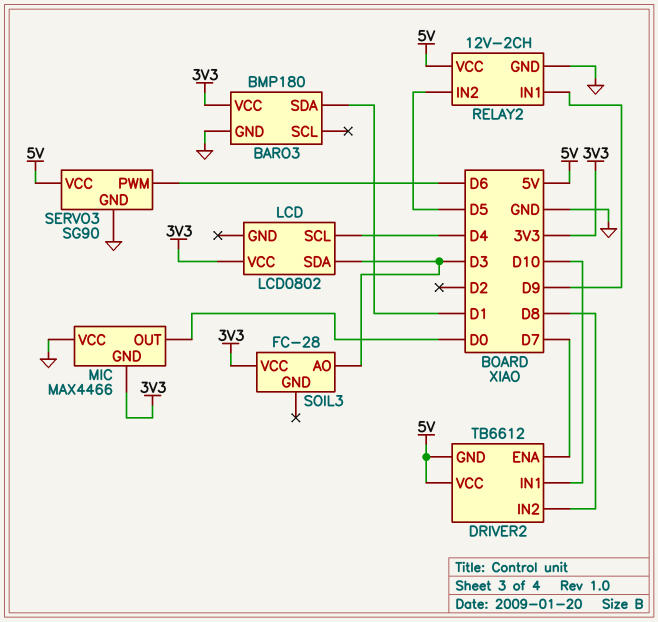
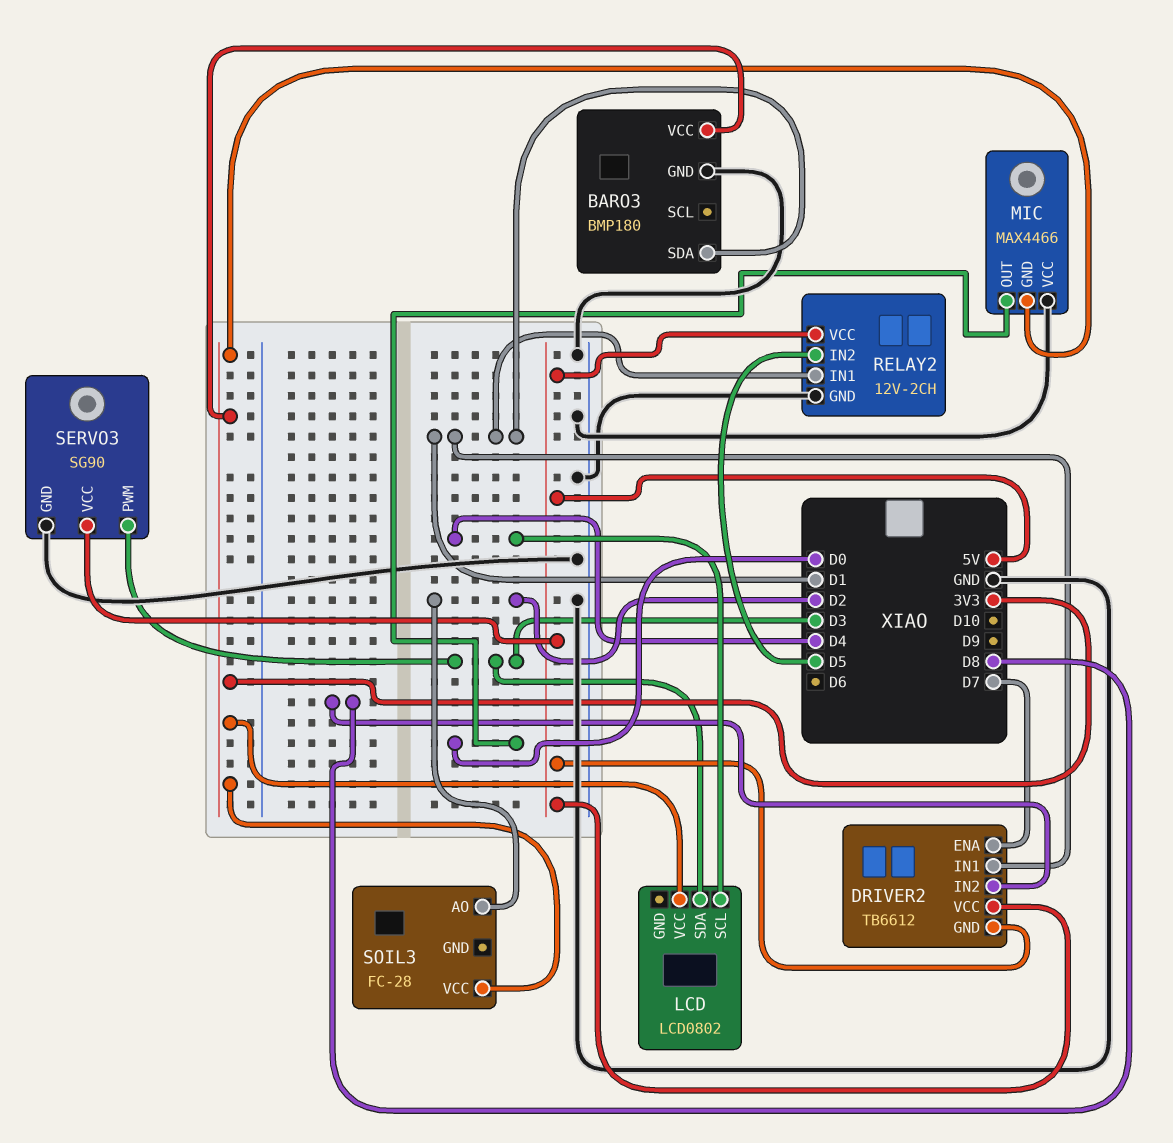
DRIVER2 pin IN1: D10 -> D1
RELAY2 pin IN1: D9 -> D1
SERVO3 pin PWM: D6 -> D3
SOIL3 pin AO: D3 -> D2

